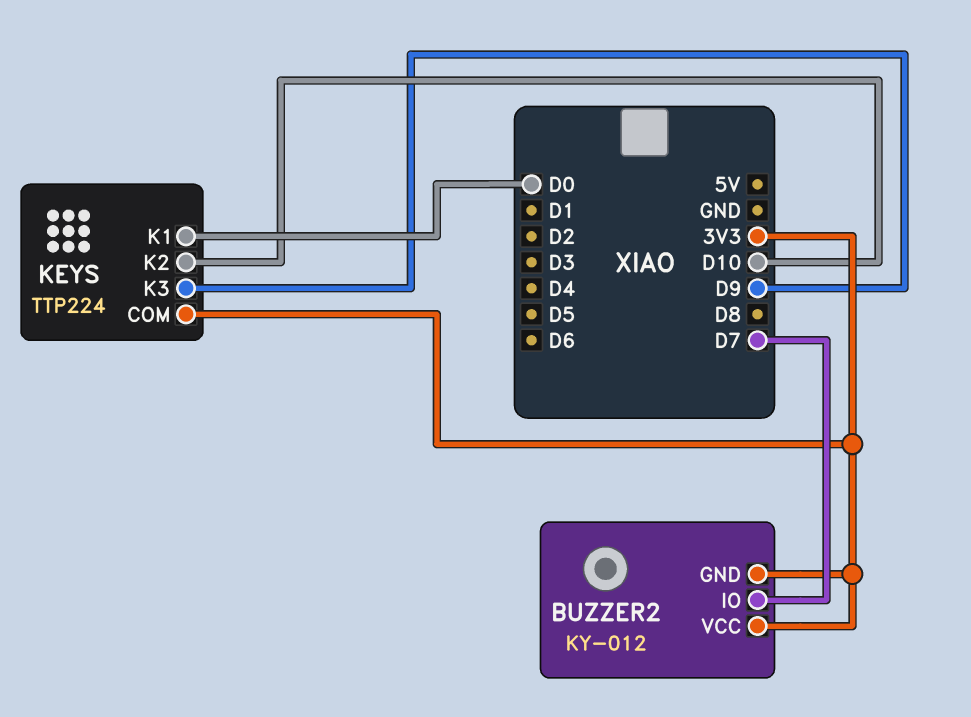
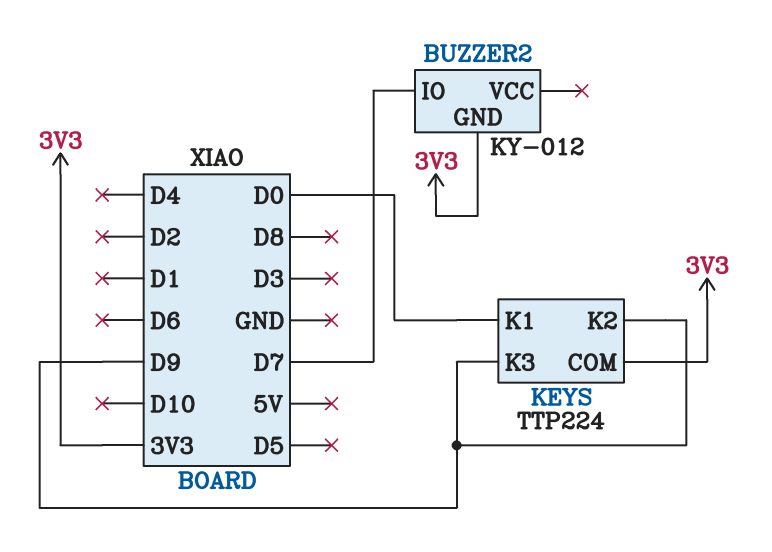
BUZZER2 pin VCC: 3V3 -> none
KEYS pin K2: D10 -> D9

